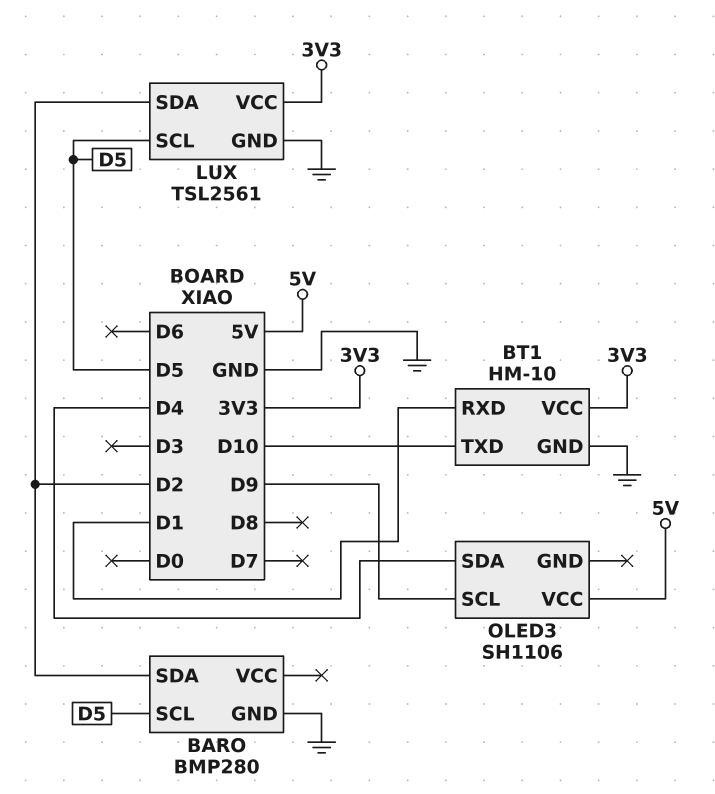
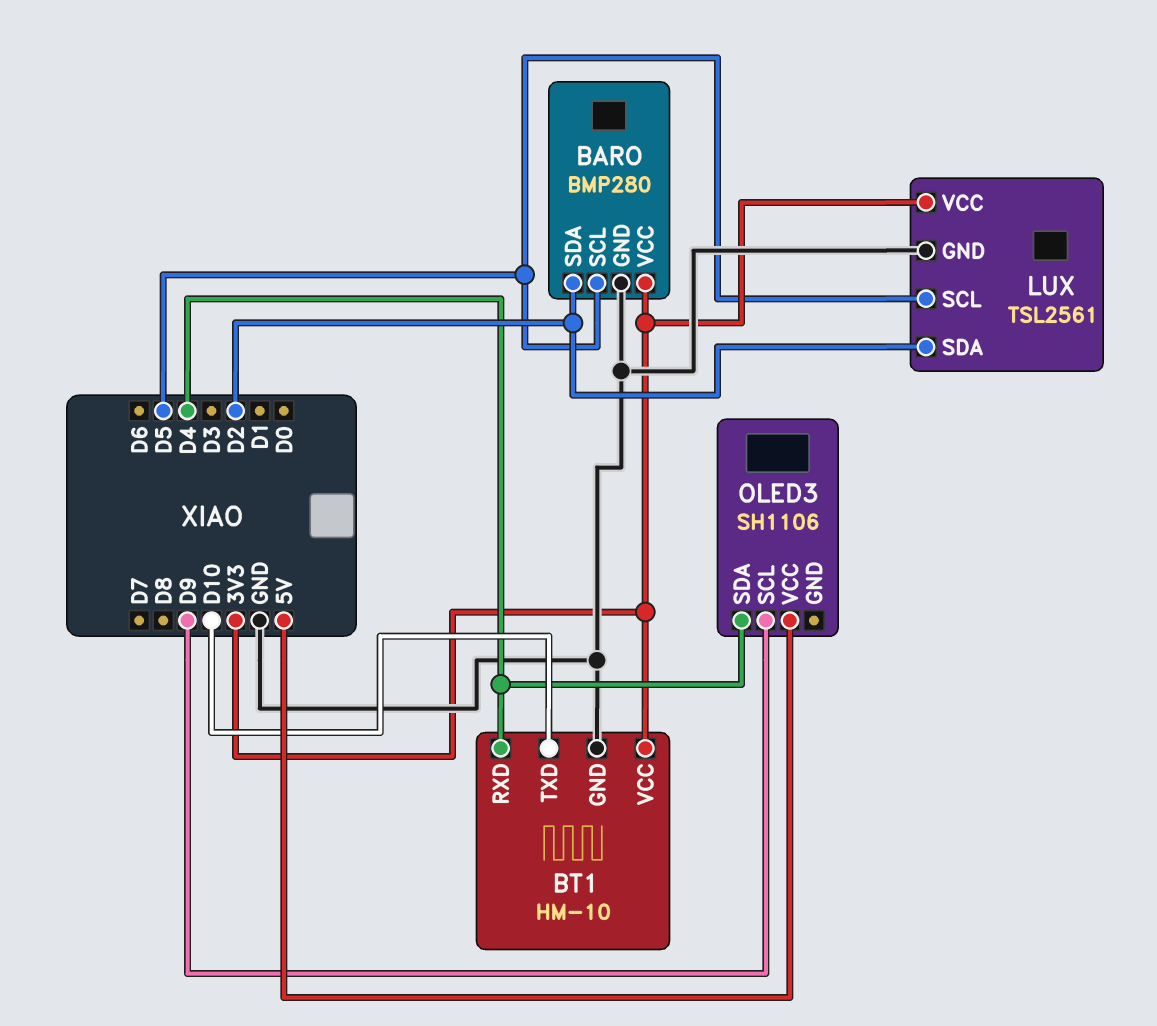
BARO pin VCC: none -> 3V3
BT1 pin RXD: D1 -> D4

